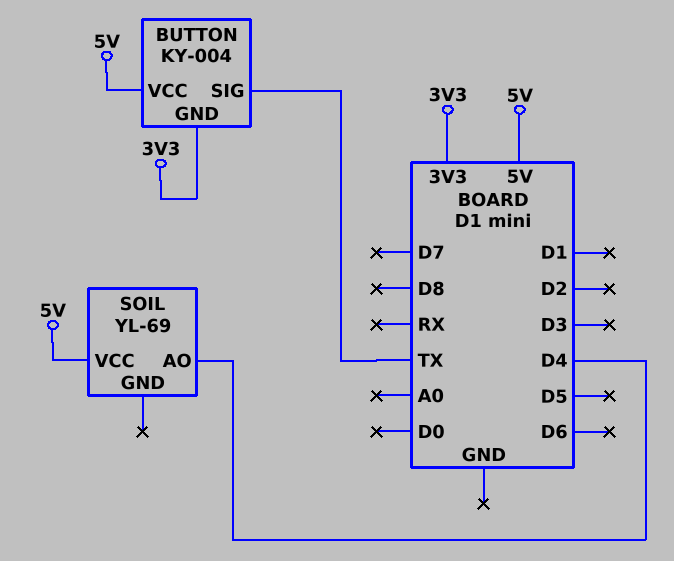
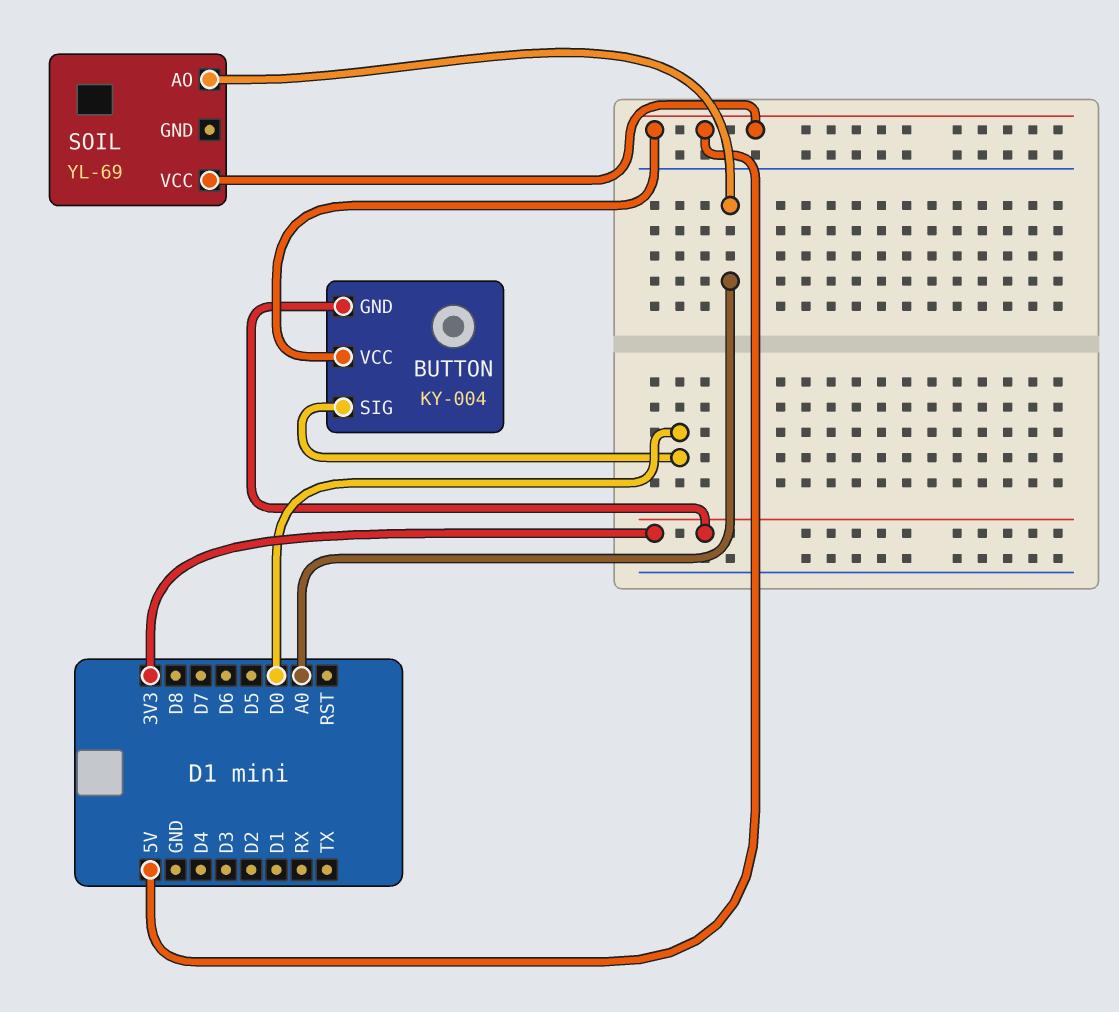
BUTTON pin SIG: TX -> D0
SOIL pin AO: D4 -> A0

